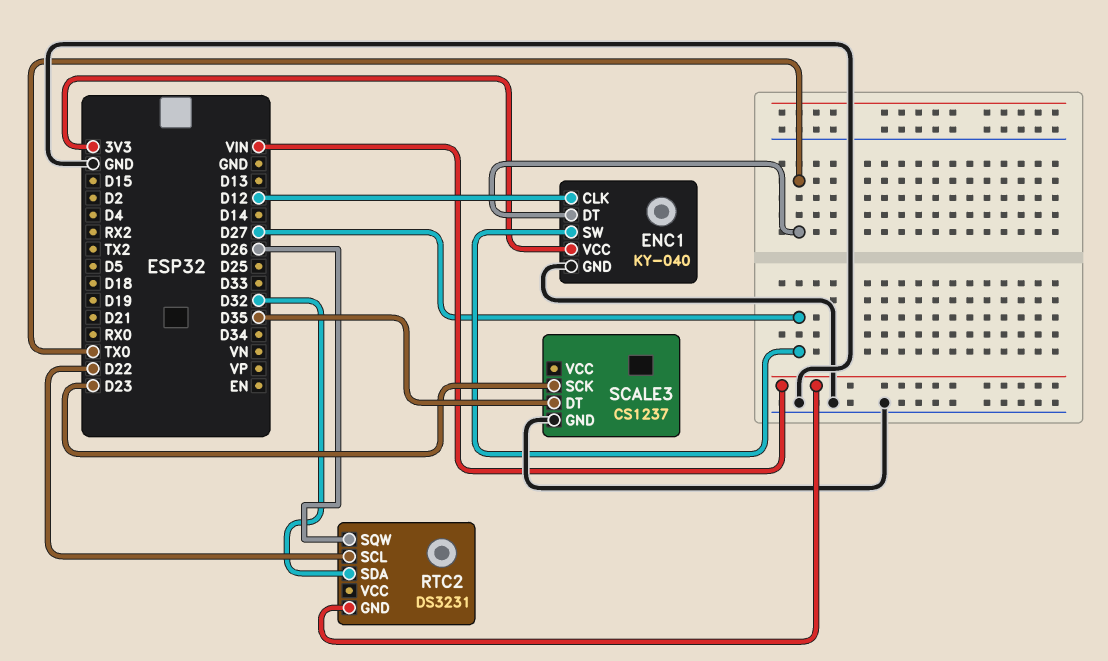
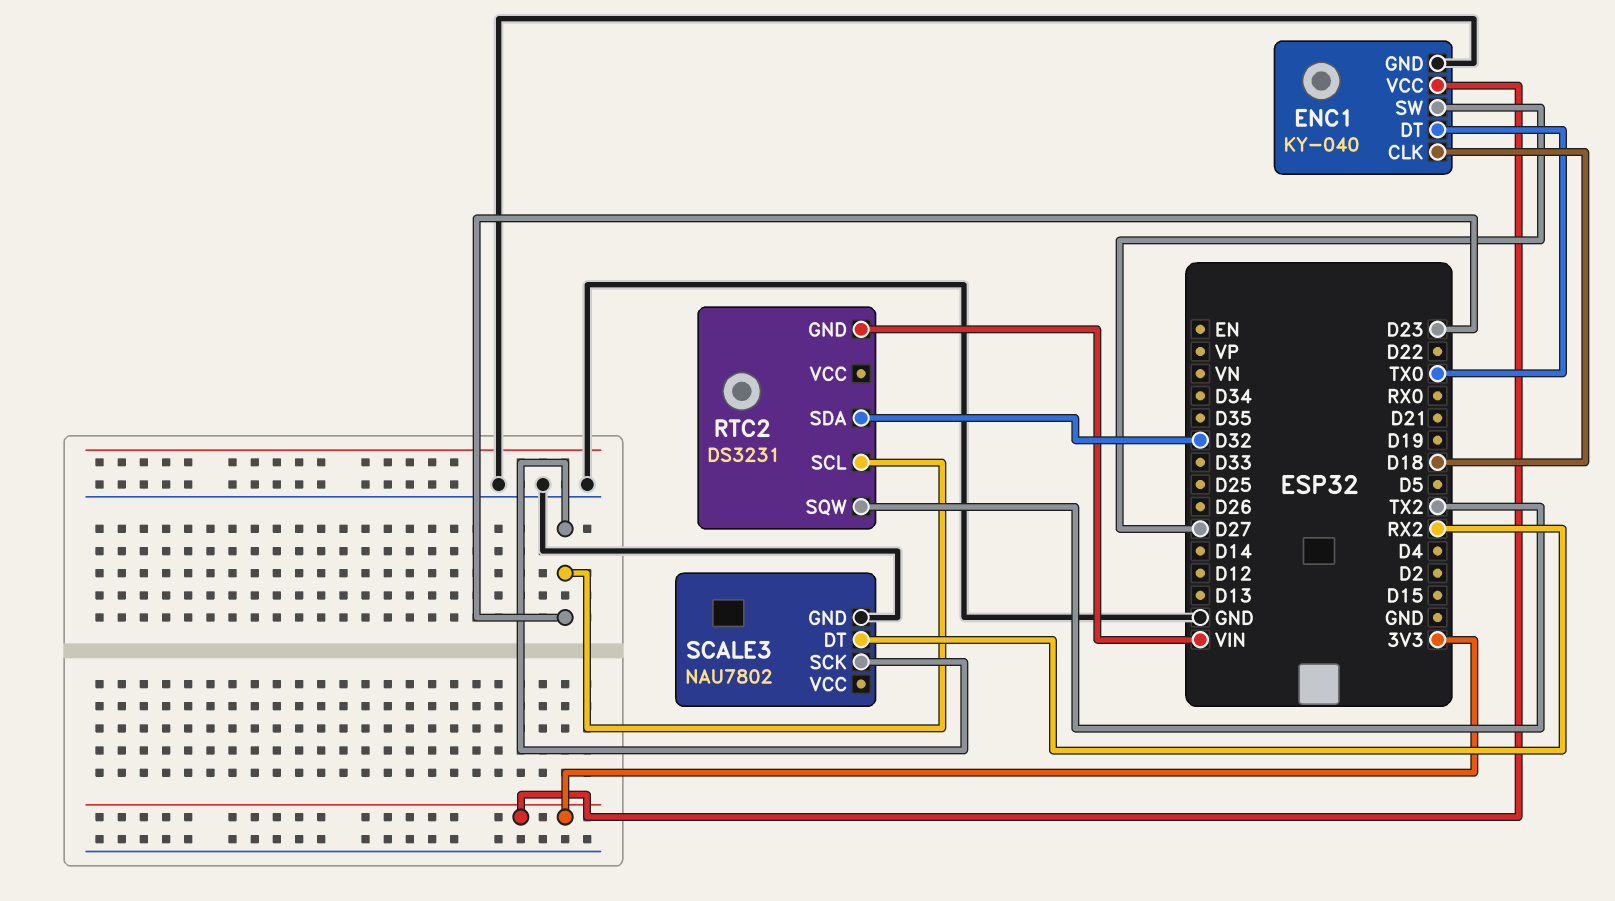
ENC1 pin CLK: D12 -> D18
RTC2 pin SCL: D22 -> D23
RTC2 pin SQW: D26 -> TX2
SCALE3: CS1237 -> NAU7802
SCALE3 pin DT: D35 -> RX2

